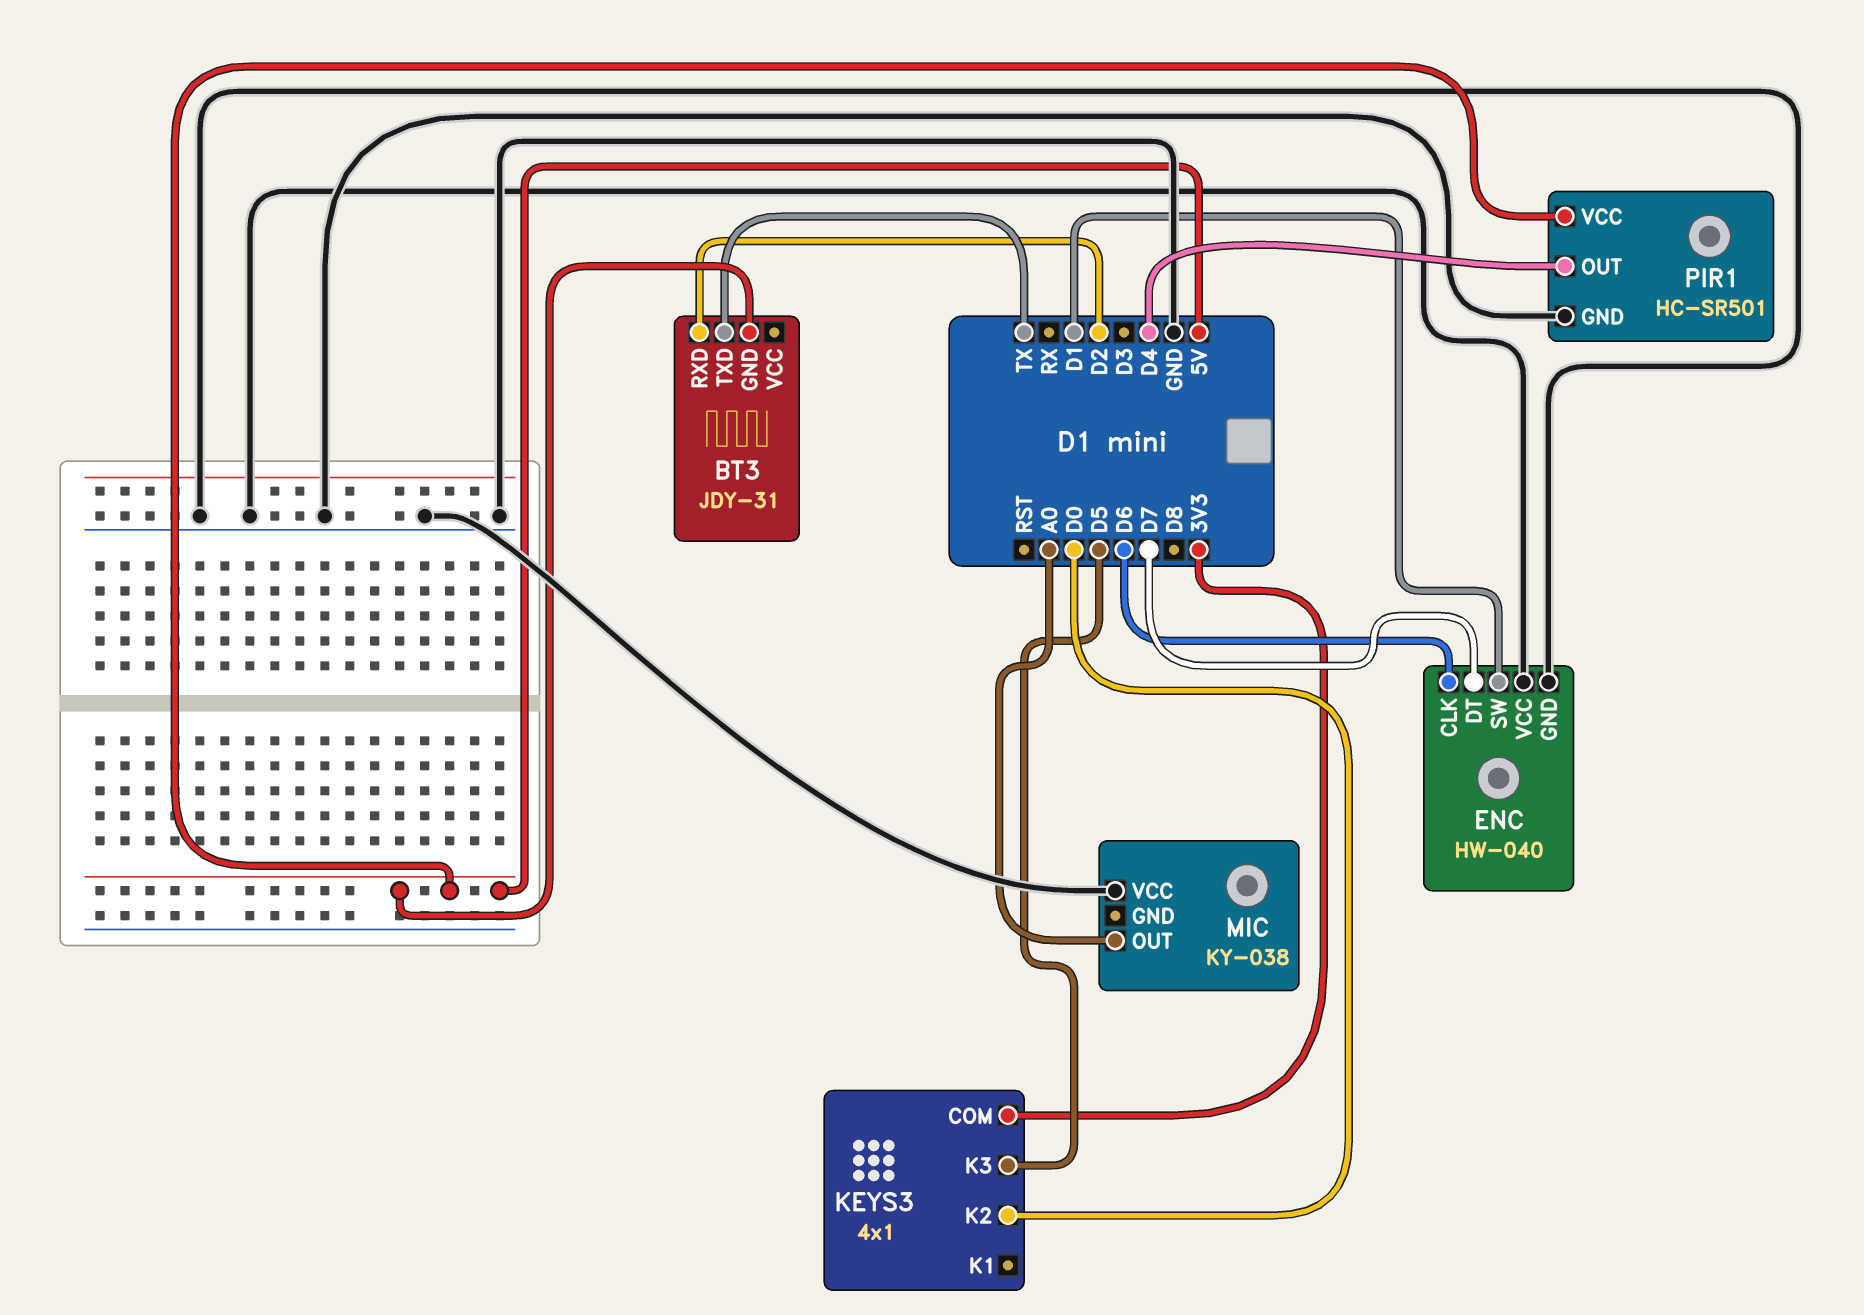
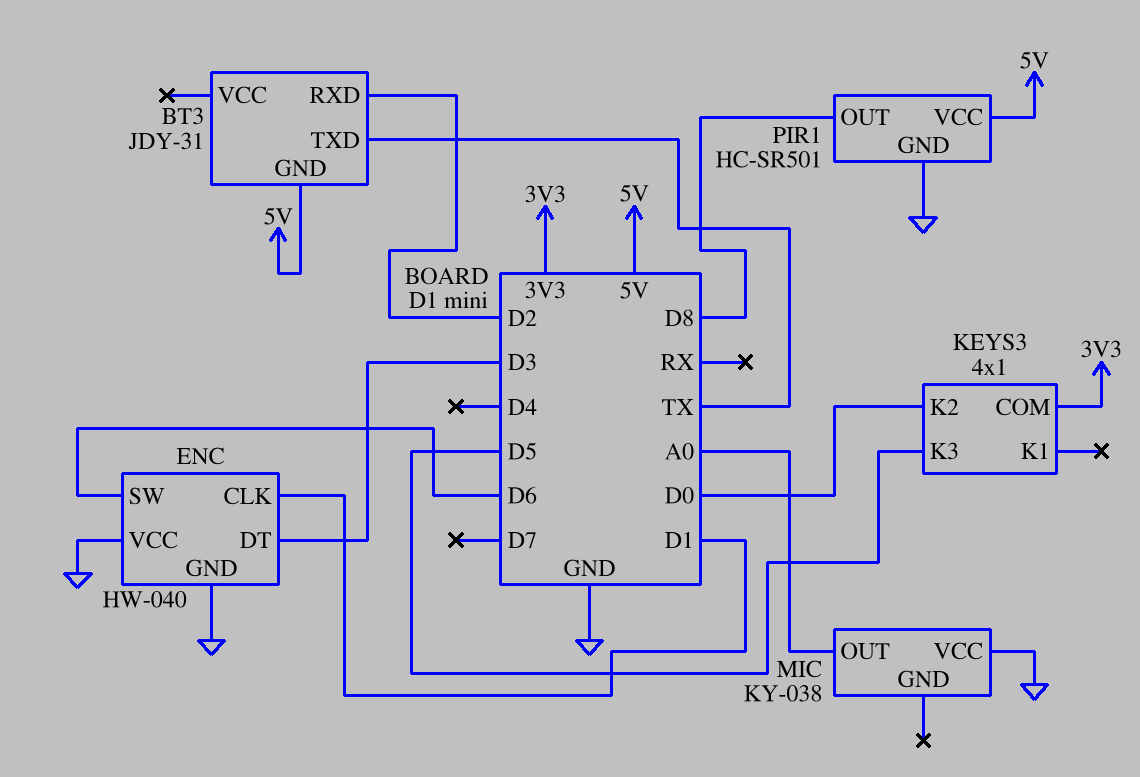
ENC pin CLK: D6 -> D1
ENC pin DT: D7 -> D3
ENC pin SW: D1 -> D6
PIR1 pin OUT: D4 -> D8

